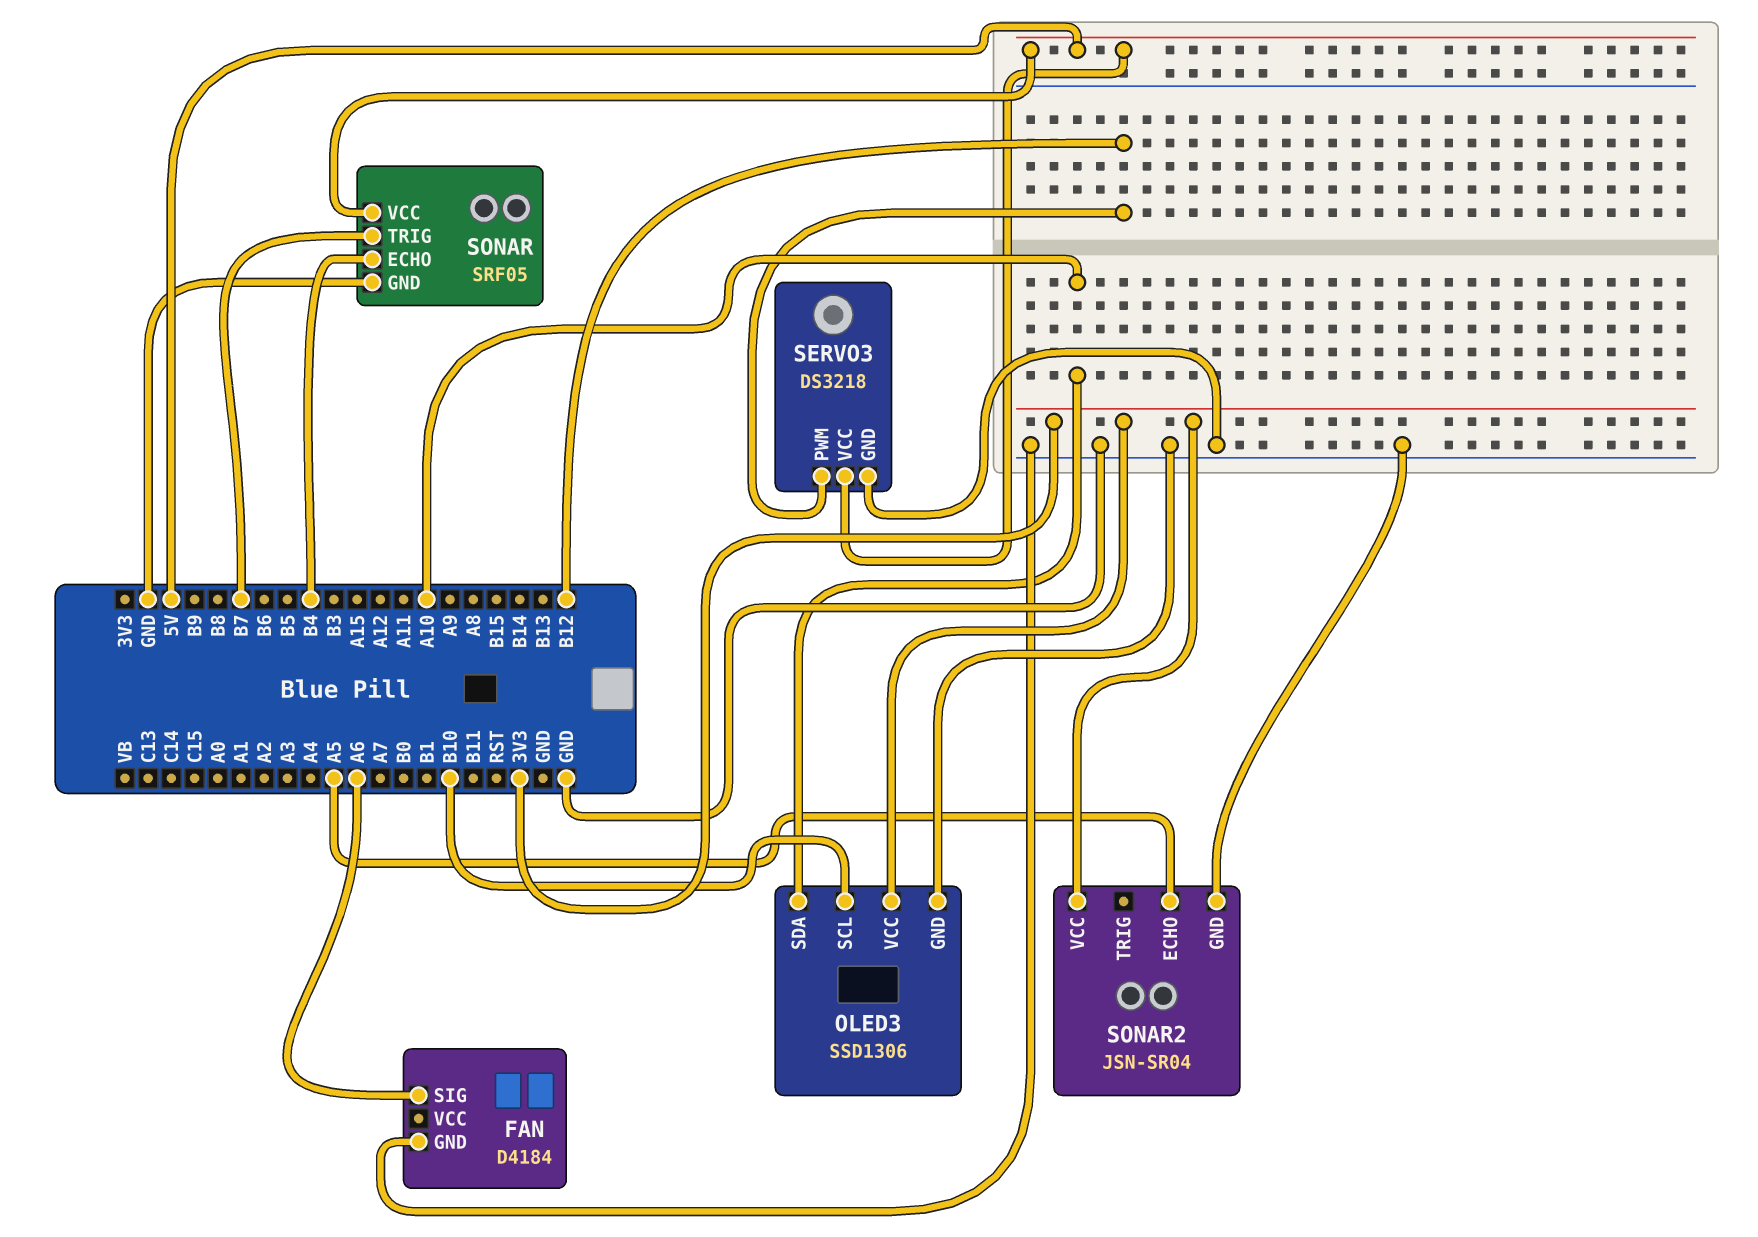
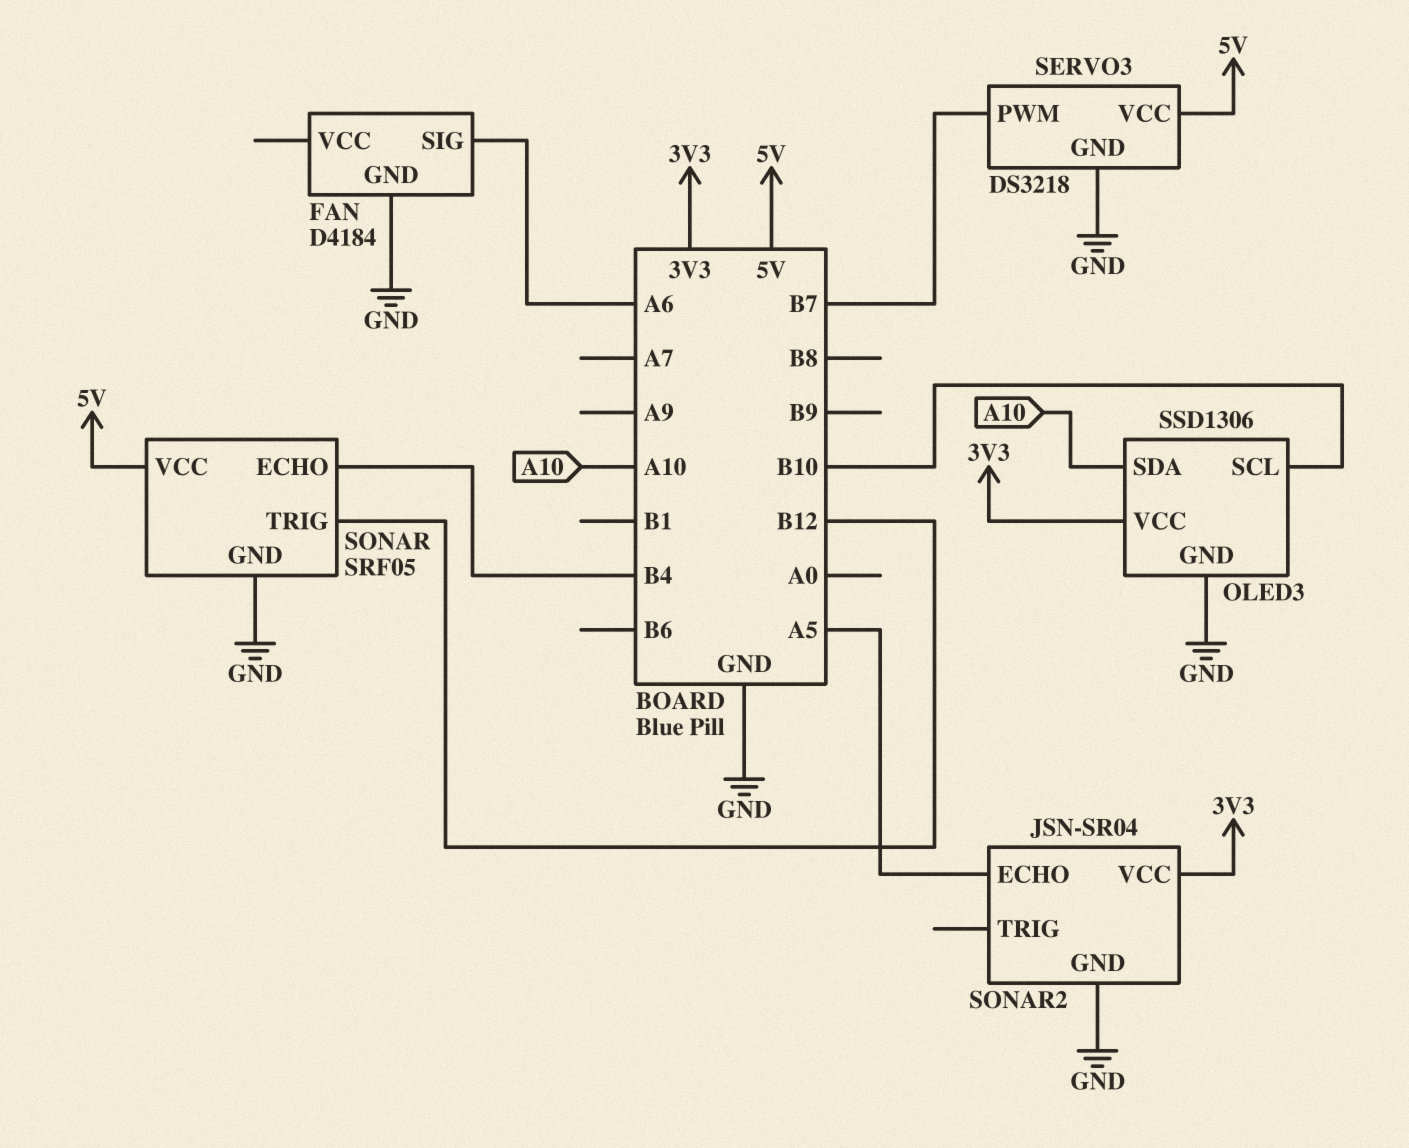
SERVO3 pin PWM: B12 -> B7
SONAR pin TRIG: B7 -> B12

